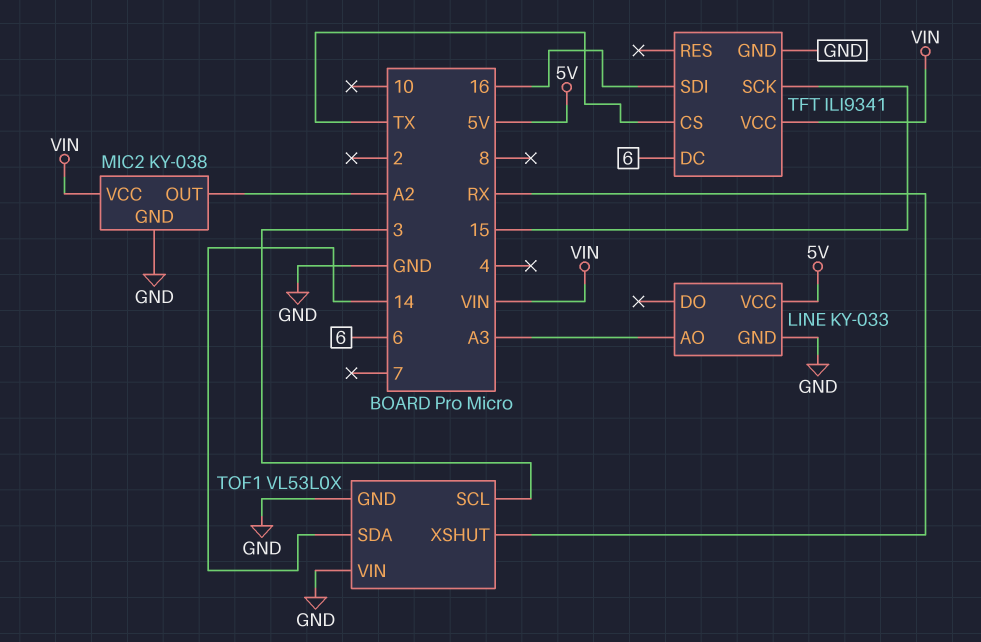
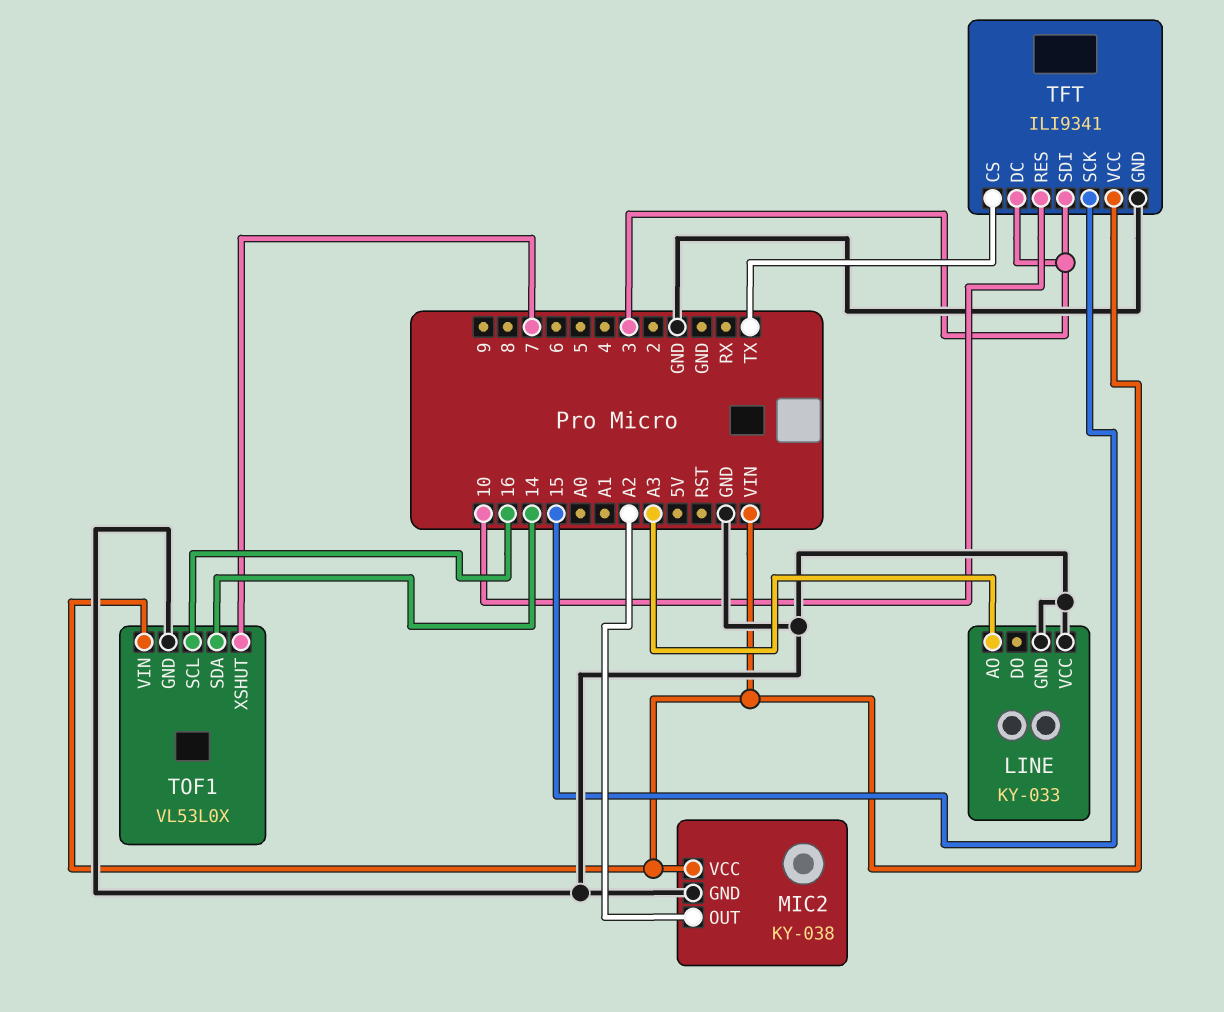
LINE pin VCC: 5V -> GND
TFT pin DC: 6 -> 3
TFT pin RES: none -> 10
TFT pin SDI: 16 -> 3
TOF1 pin SCL: 3 -> 16
TOF1 pin VIN: GND -> VIN
TOF1 pin XSHUT: RX -> 7

